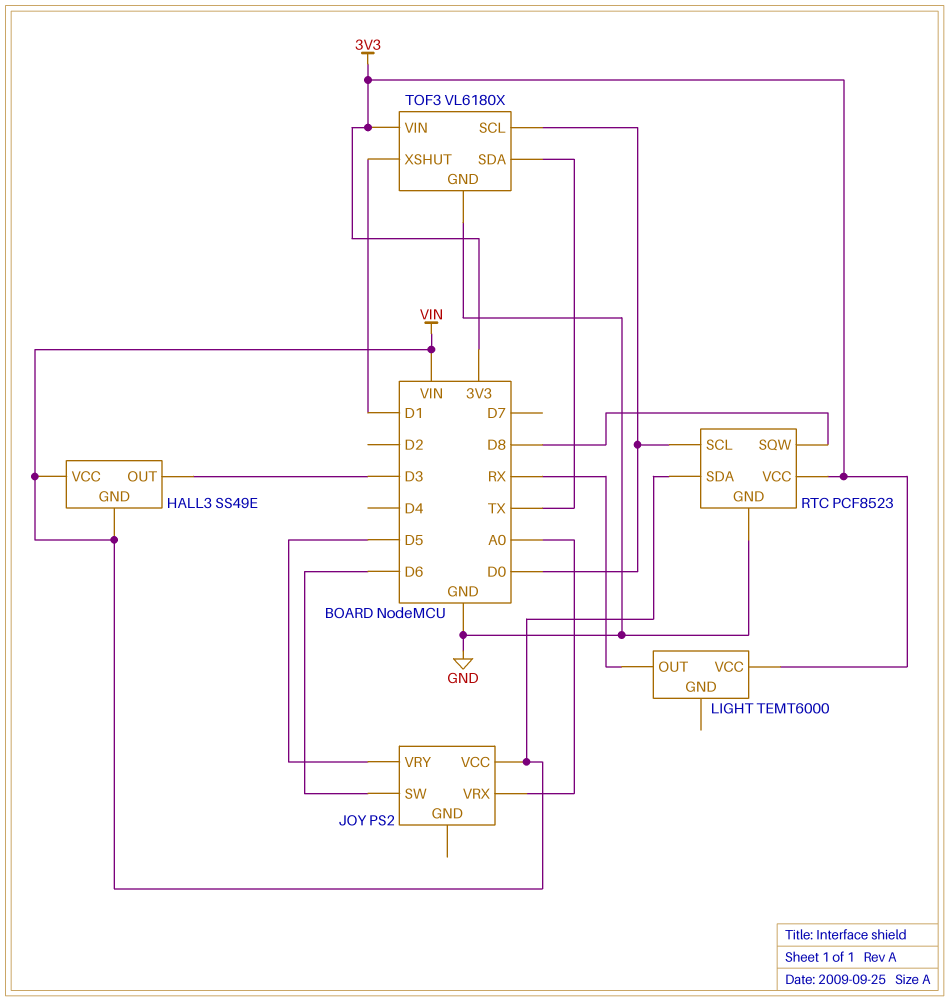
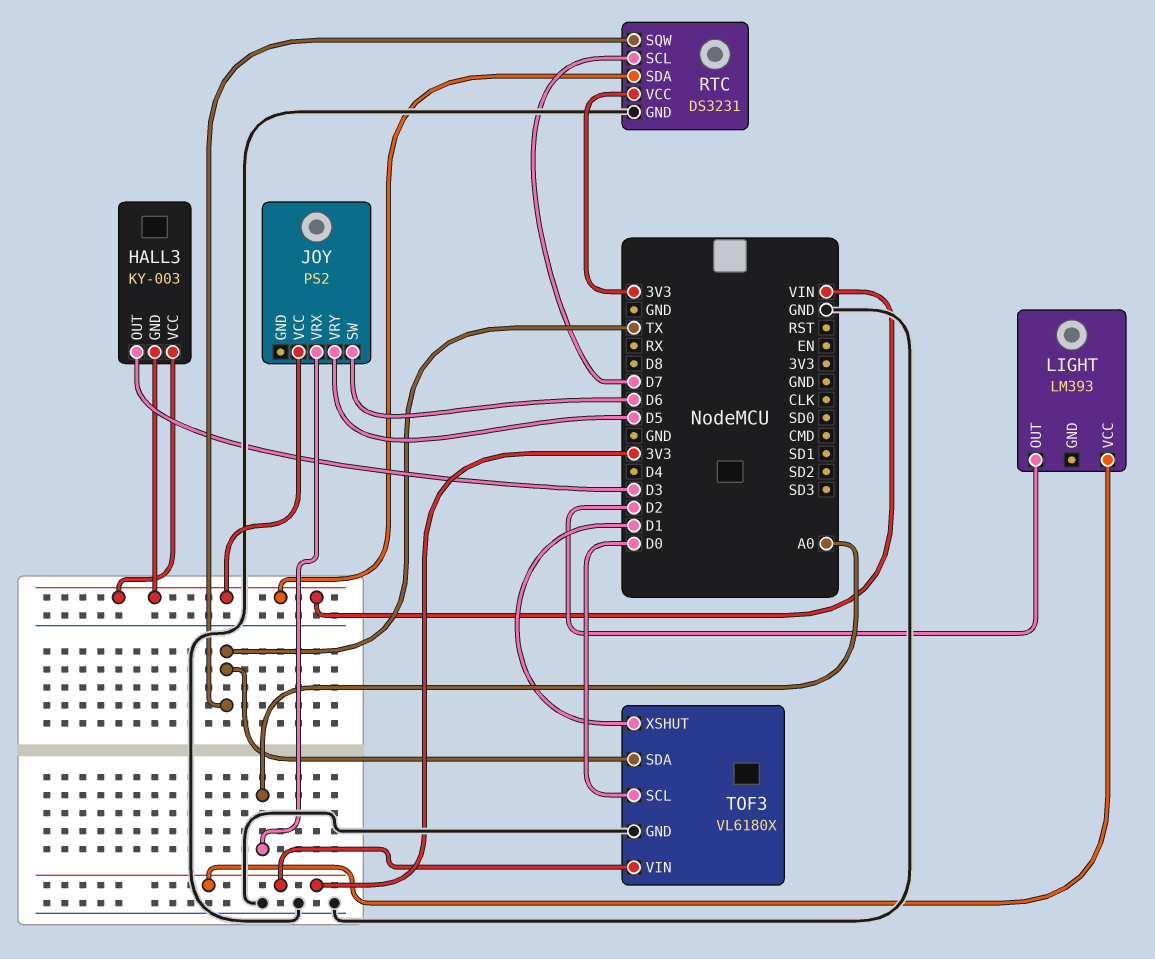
HALL3: SS49E -> KY-003
LIGHT: TEMT6000 -> LM393
LIGHT pin OUT: RX -> D2
RTC: PCF8523 -> DS3231
RTC pin SCL: D0 -> D7
RTC pin SQW: D8 -> TX

